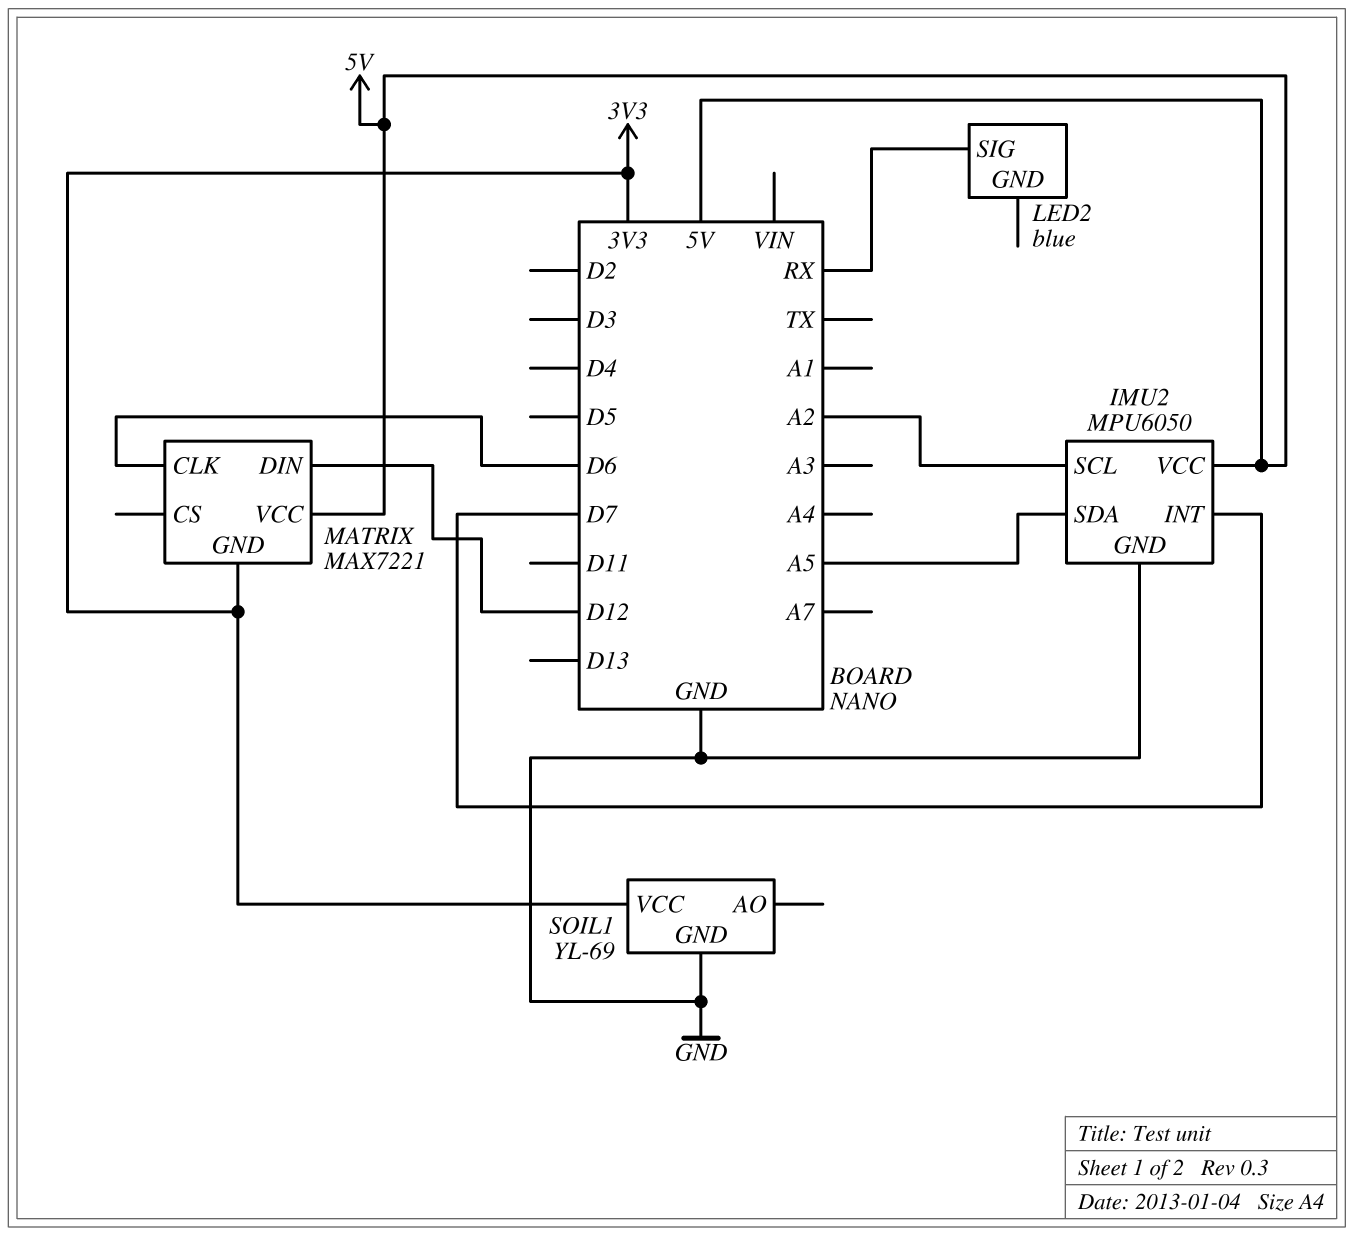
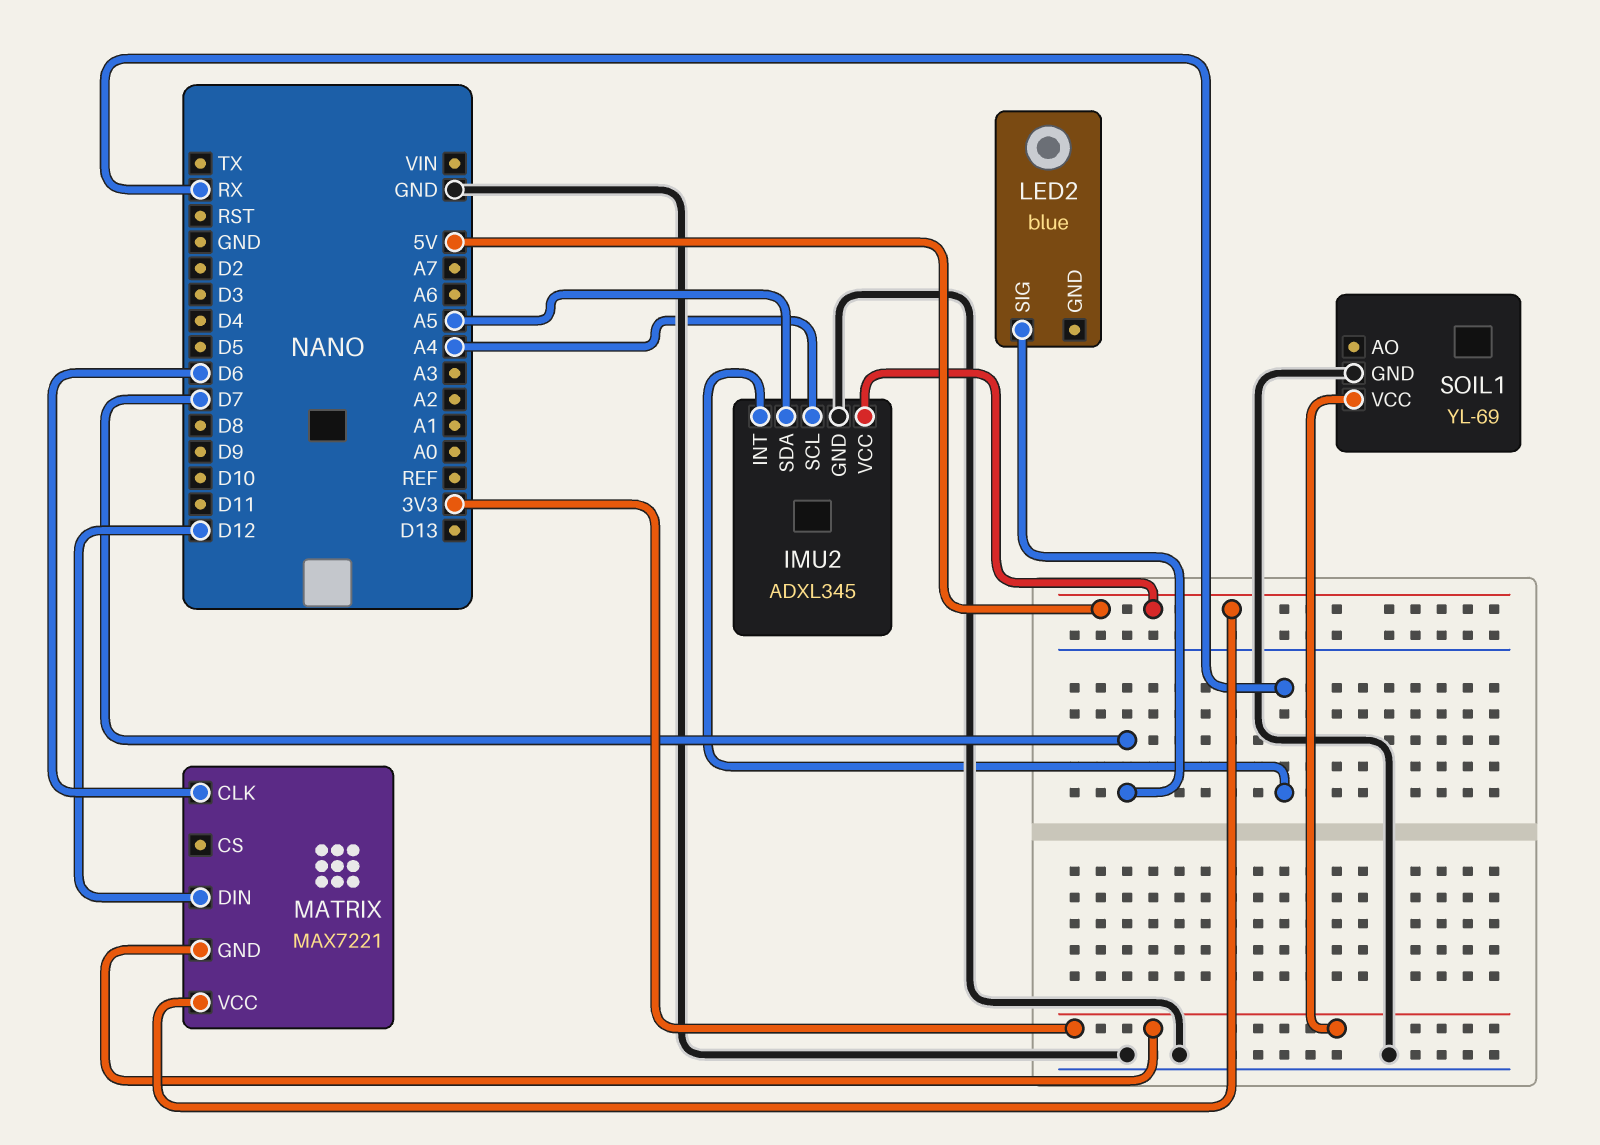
IMU2: MPU6050 -> ADXL345
IMU2 pin INT: D7 -> RX
IMU2 pin SCL: A2 -> A4
LED2 pin SIG: RX -> D7

